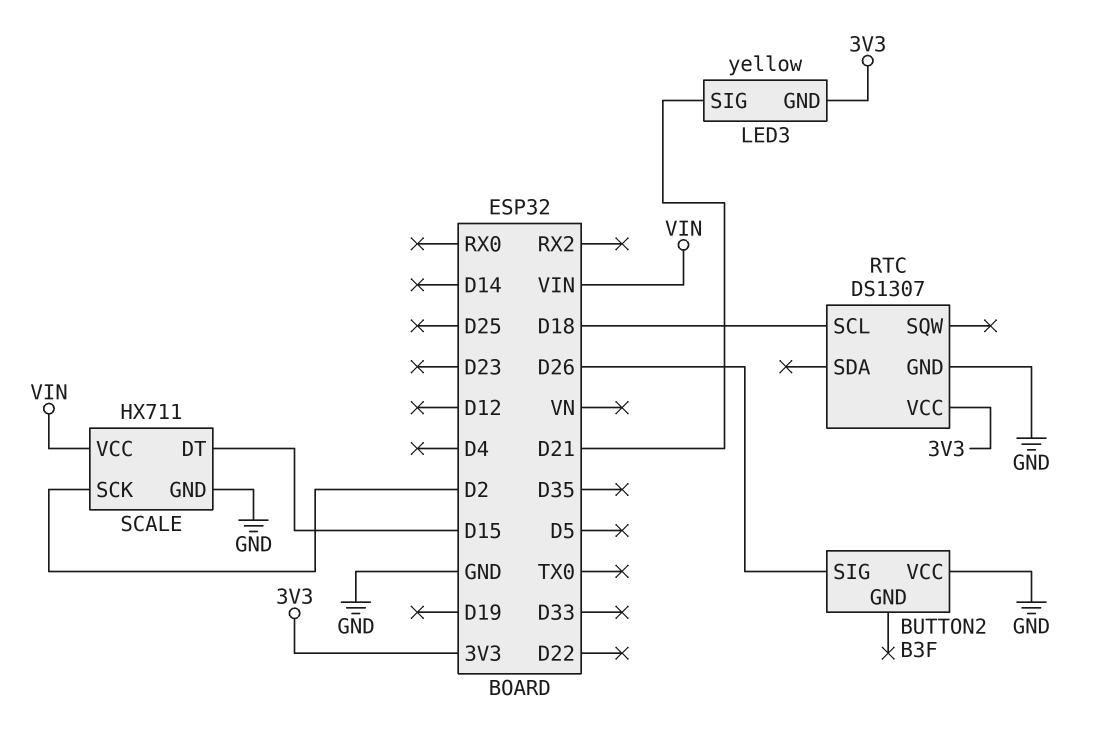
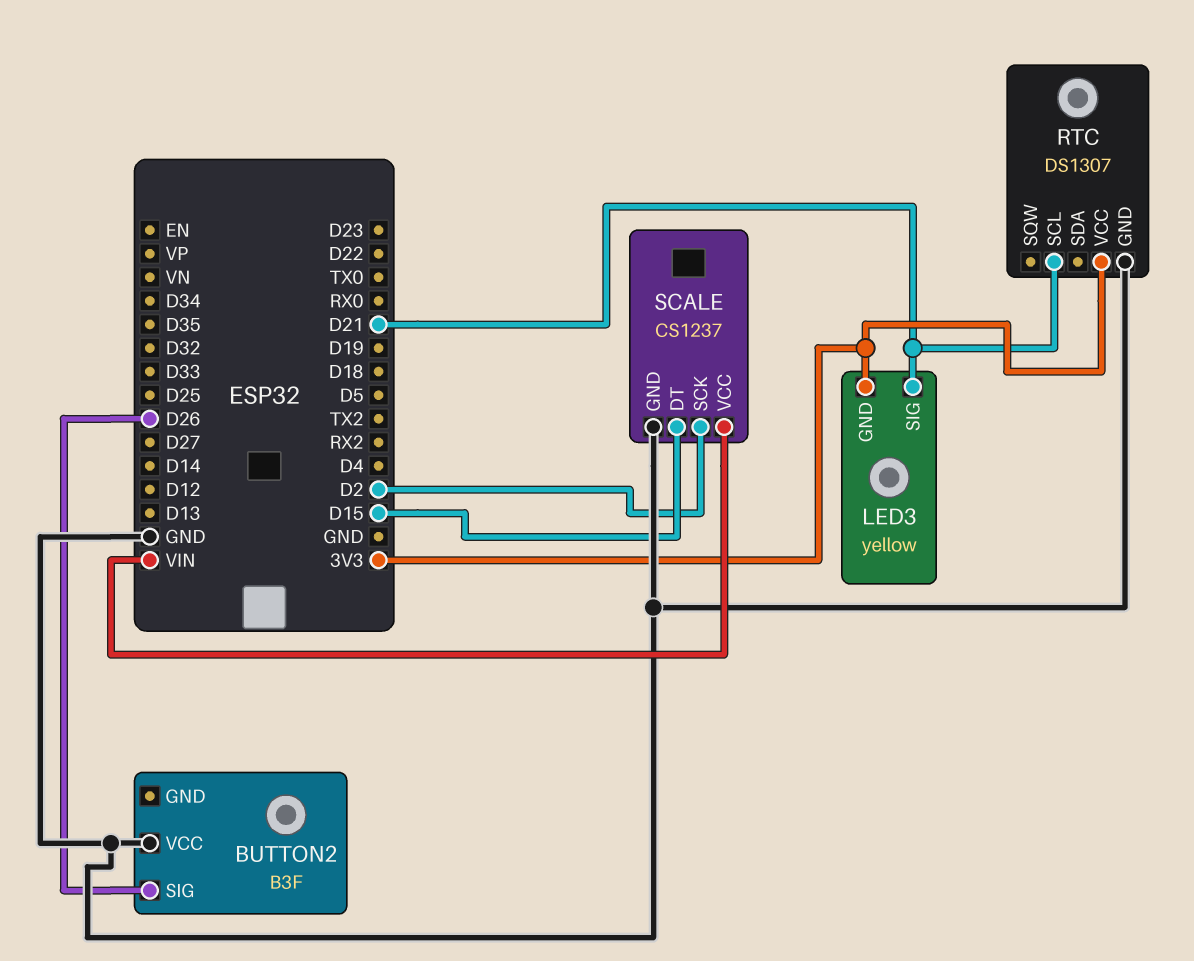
RTC pin SCL: D18 -> D21
SCALE: HX711 -> CS1237

